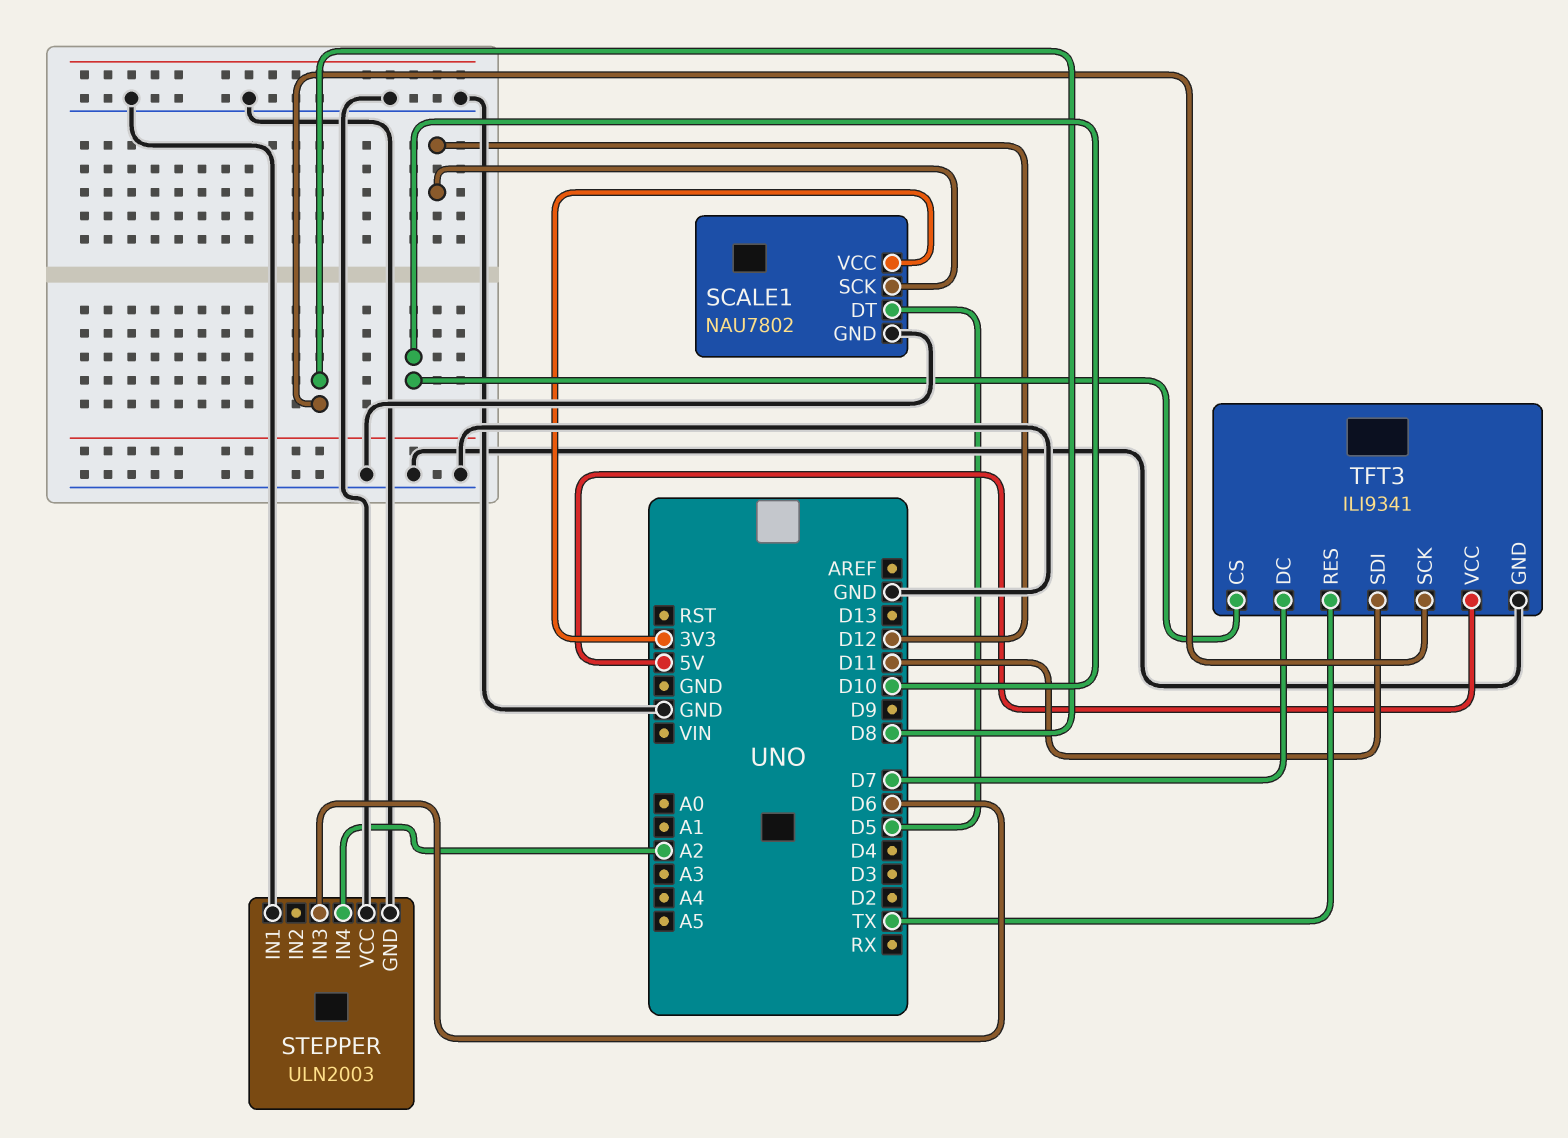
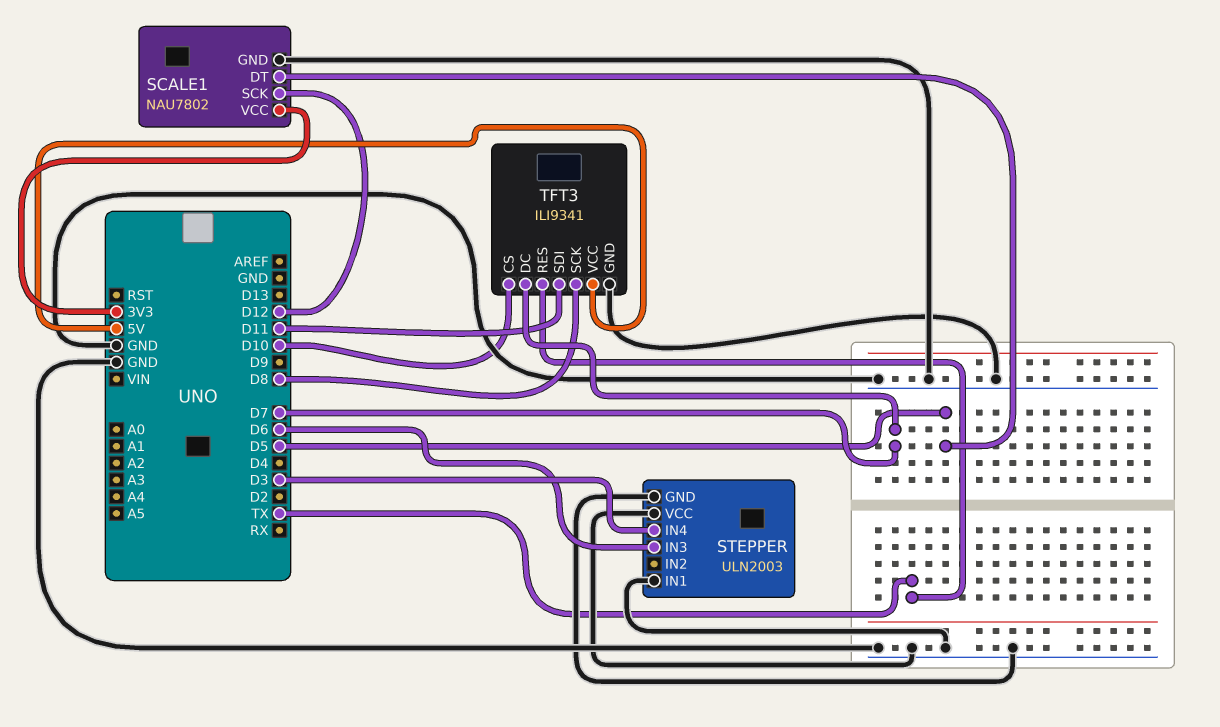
STEPPER pin IN4: A2 -> D3

